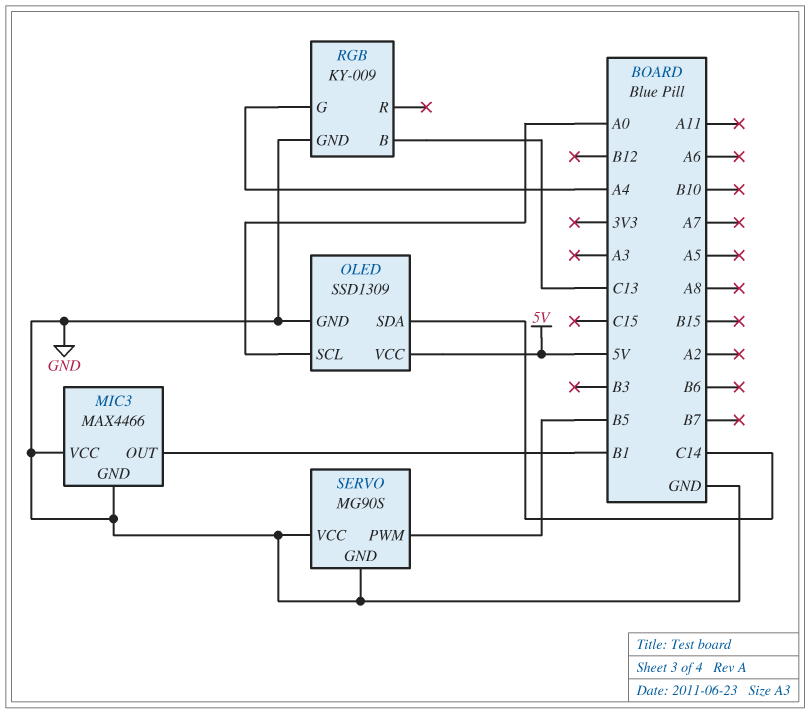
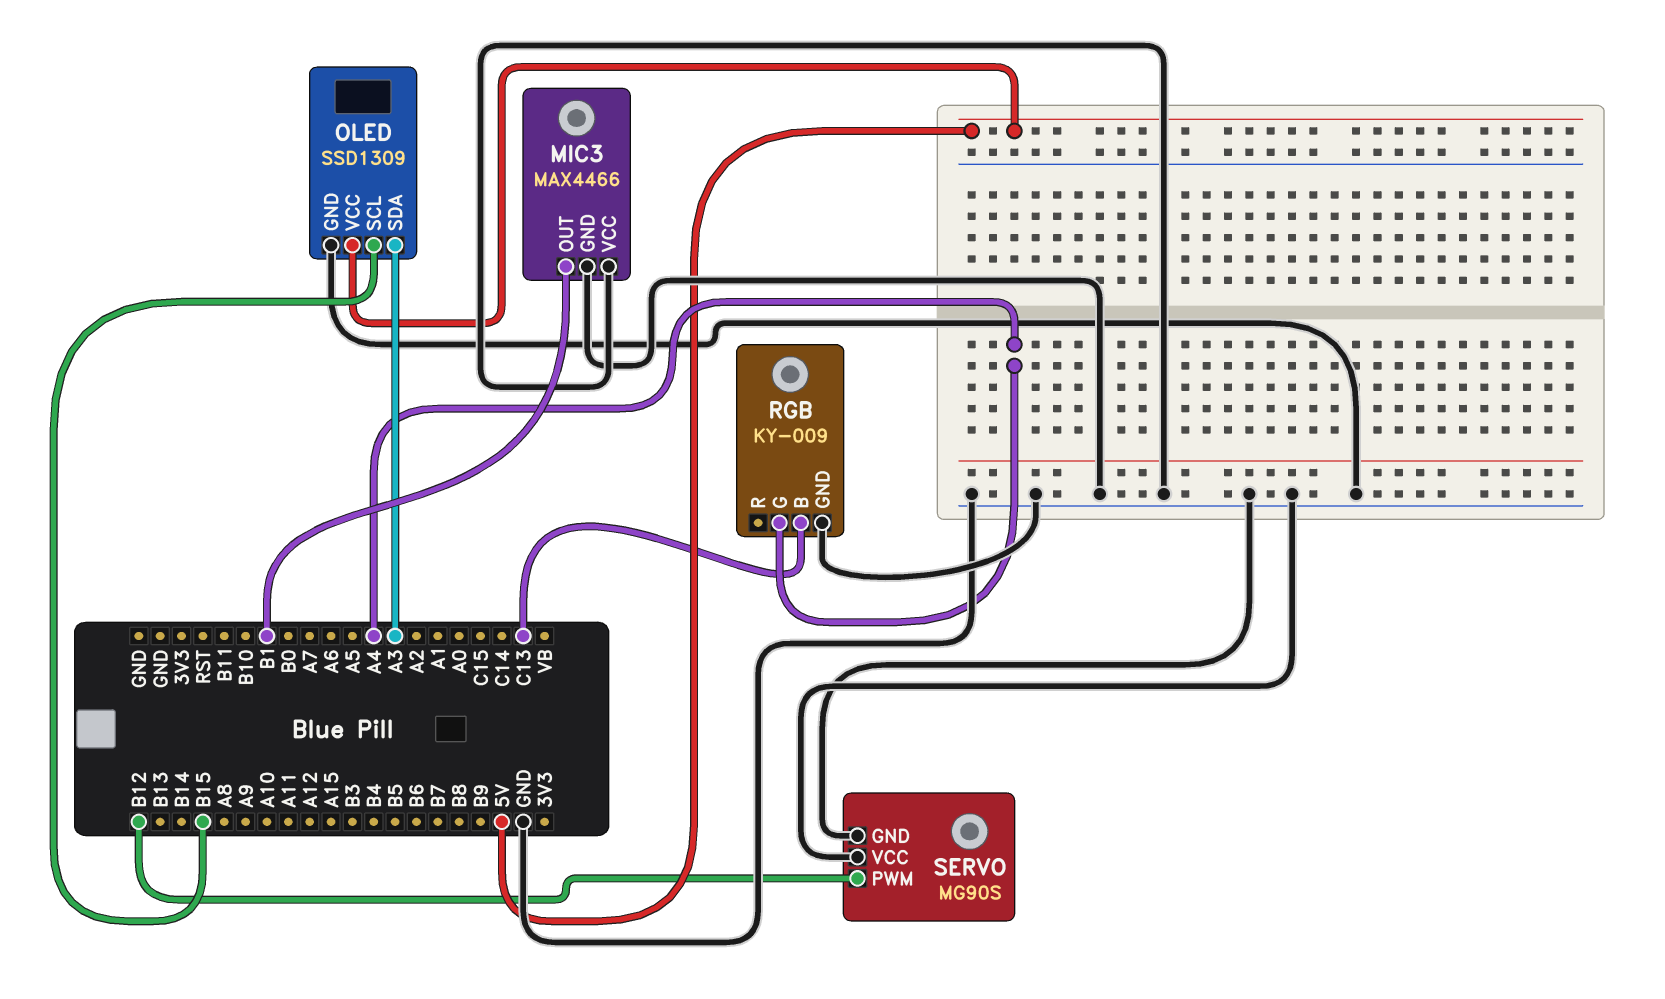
OLED pin SCL: A0 -> B15
OLED pin SDA: C14 -> A3
SERVO pin PWM: B5 -> B12

